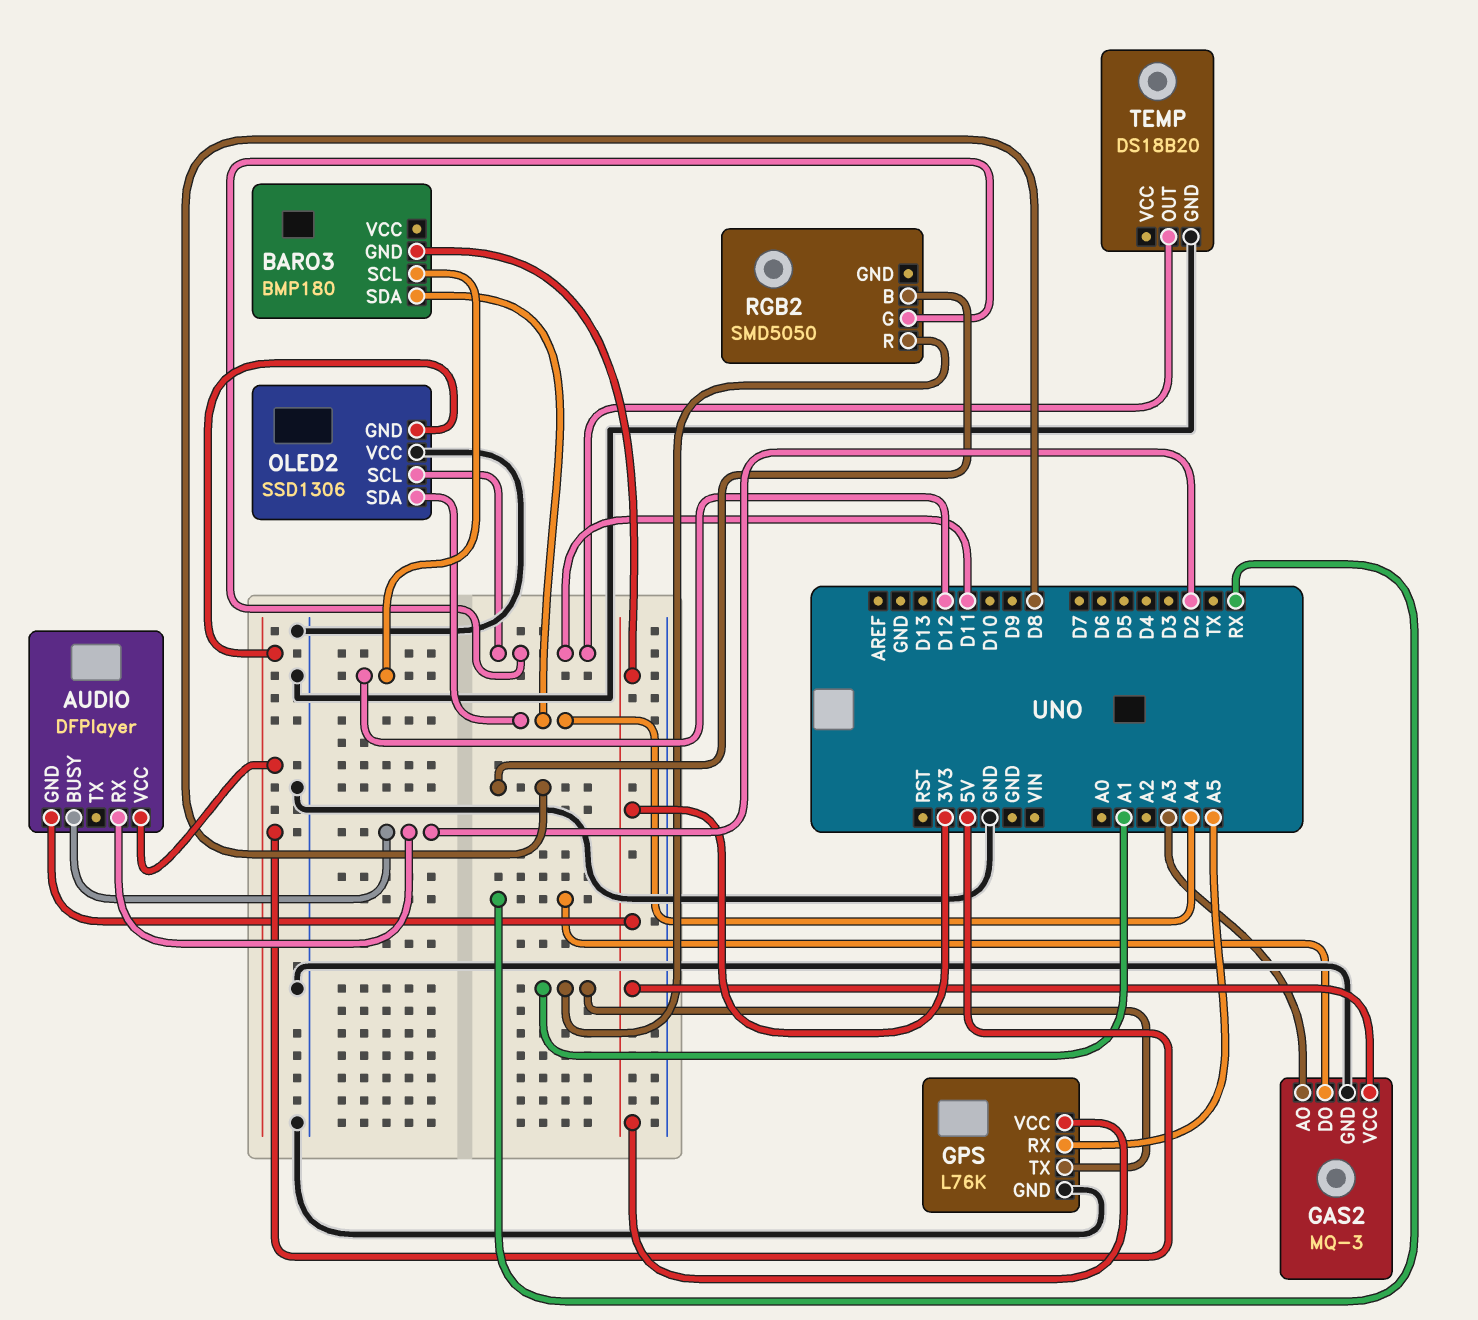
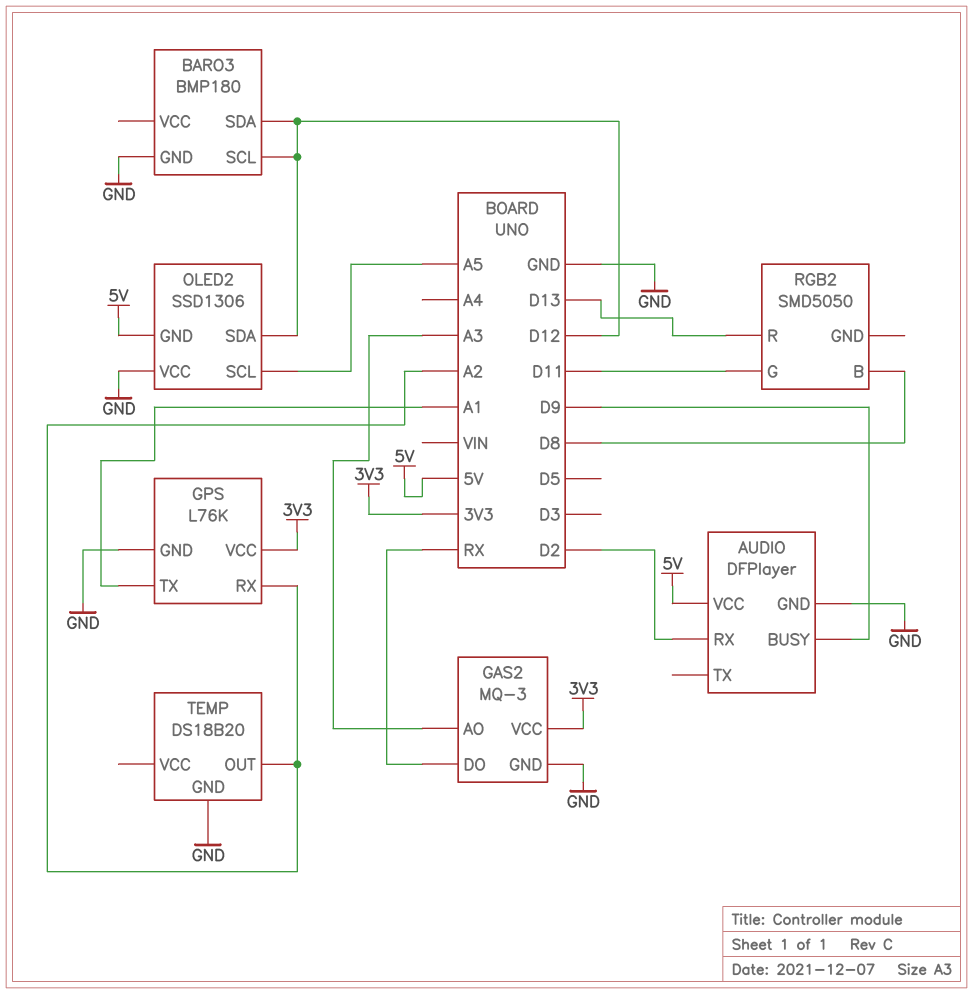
AUDIO pin BUSY: D2 -> D9
AUDIO pin GND: 3V3 -> GND
BARO3 pin GND: 3V3 -> GND
BARO3 pin SDA: A4 -> D12
GPS pin RX: A5 -> A2
OLED2 pin SCL: D11 -> A5
OLED2 pin SDA: A4 -> D12
RGB2 pin R: A1 -> D13
TEMP pin OUT: D11 -> A2

